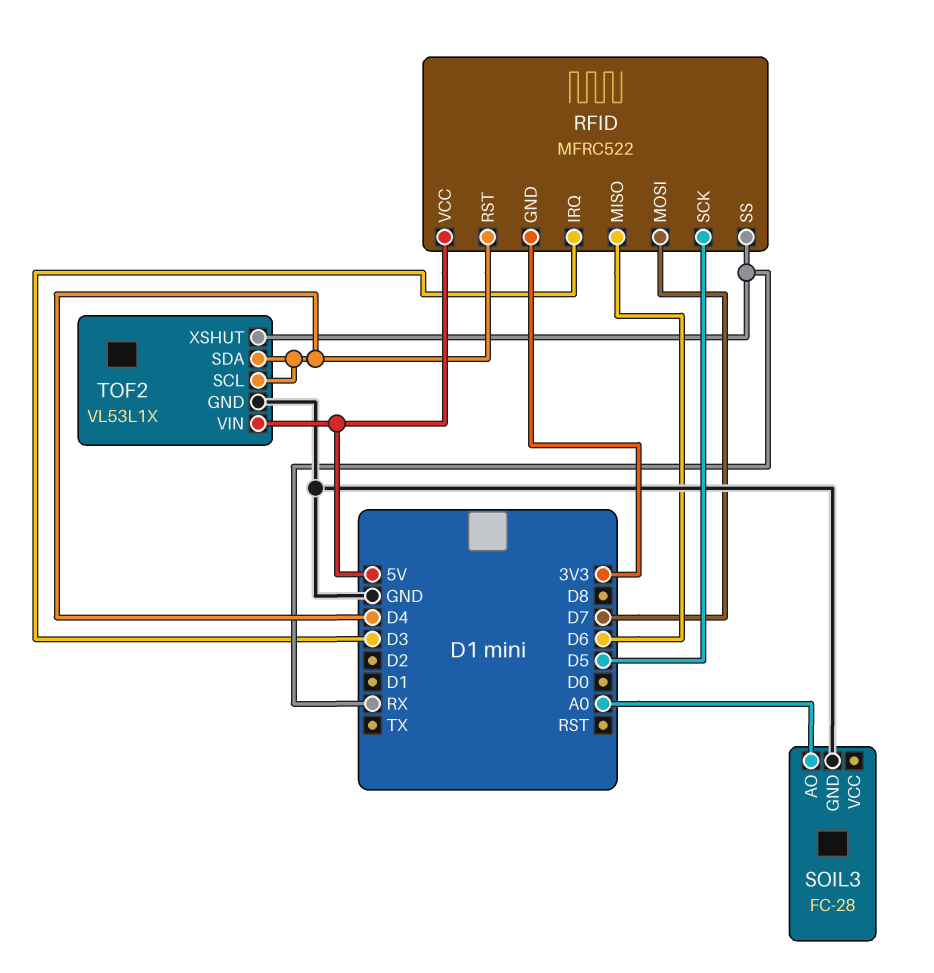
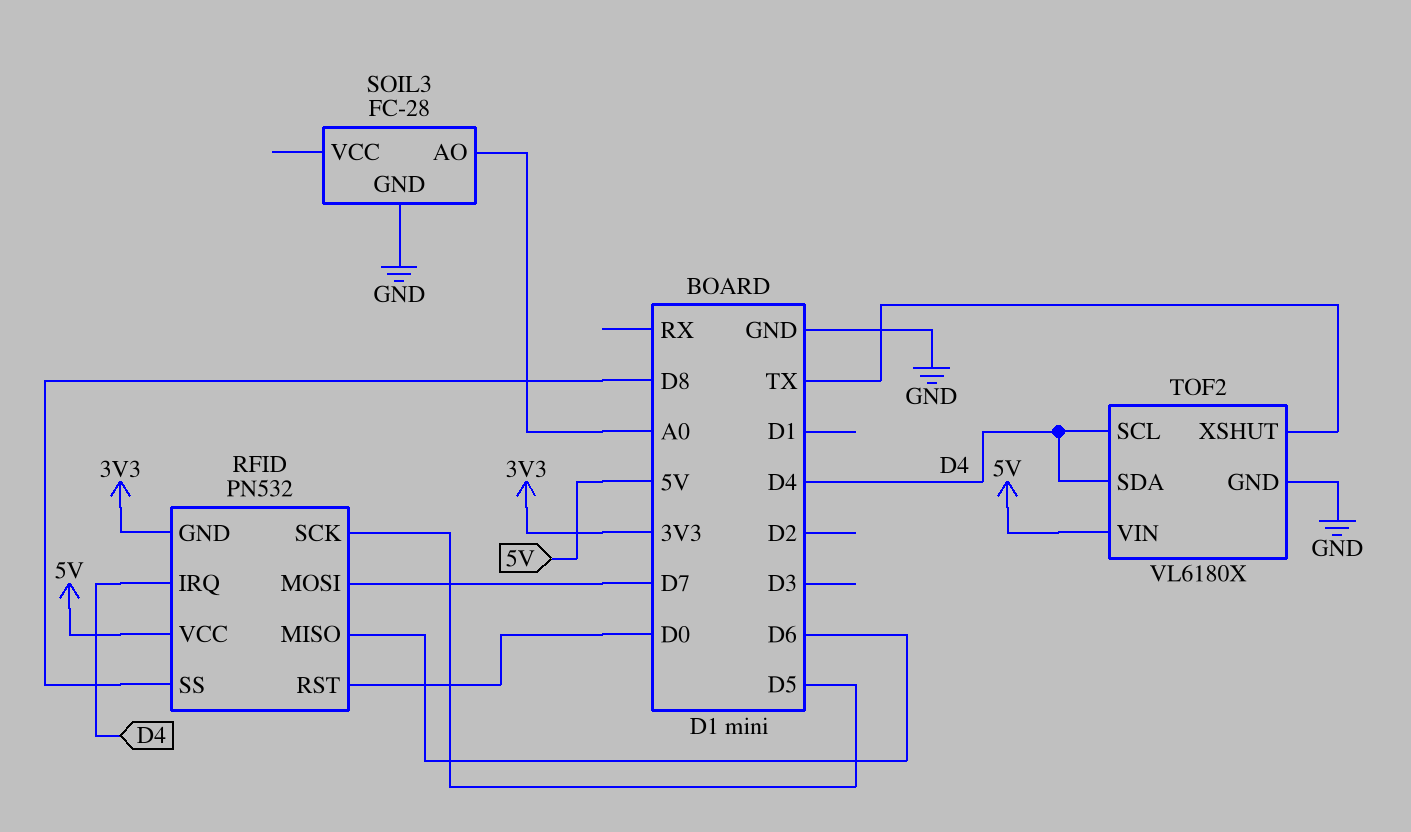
RFID: MFRC522 -> PN532
RFID pin IRQ: D3 -> D4
RFID pin RST: D4 -> D0
RFID pin SS: RX -> D8
TOF2: VL53L1X -> VL6180X
TOF2 pin XSHUT: RX -> TX

